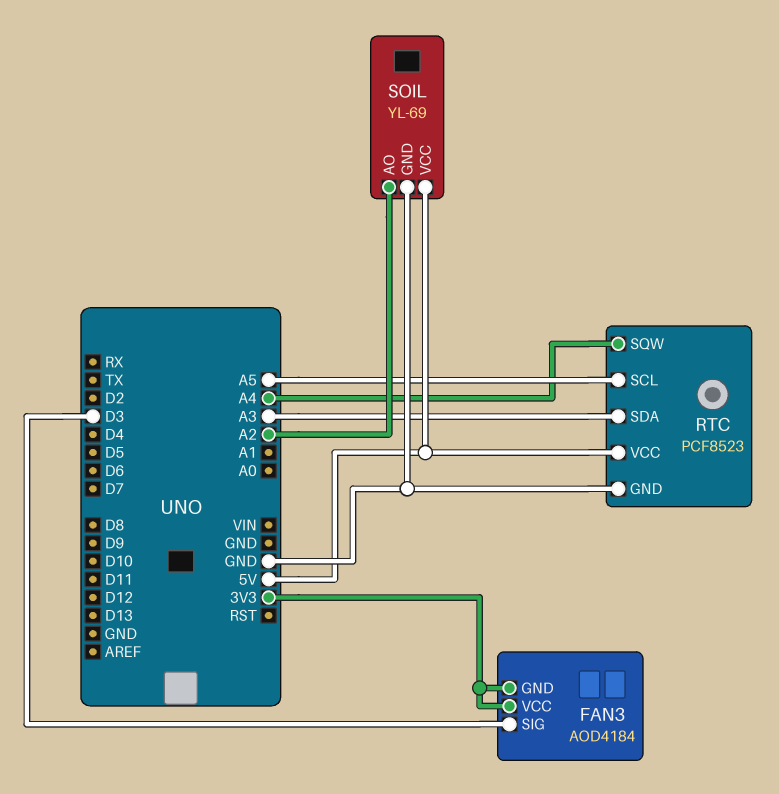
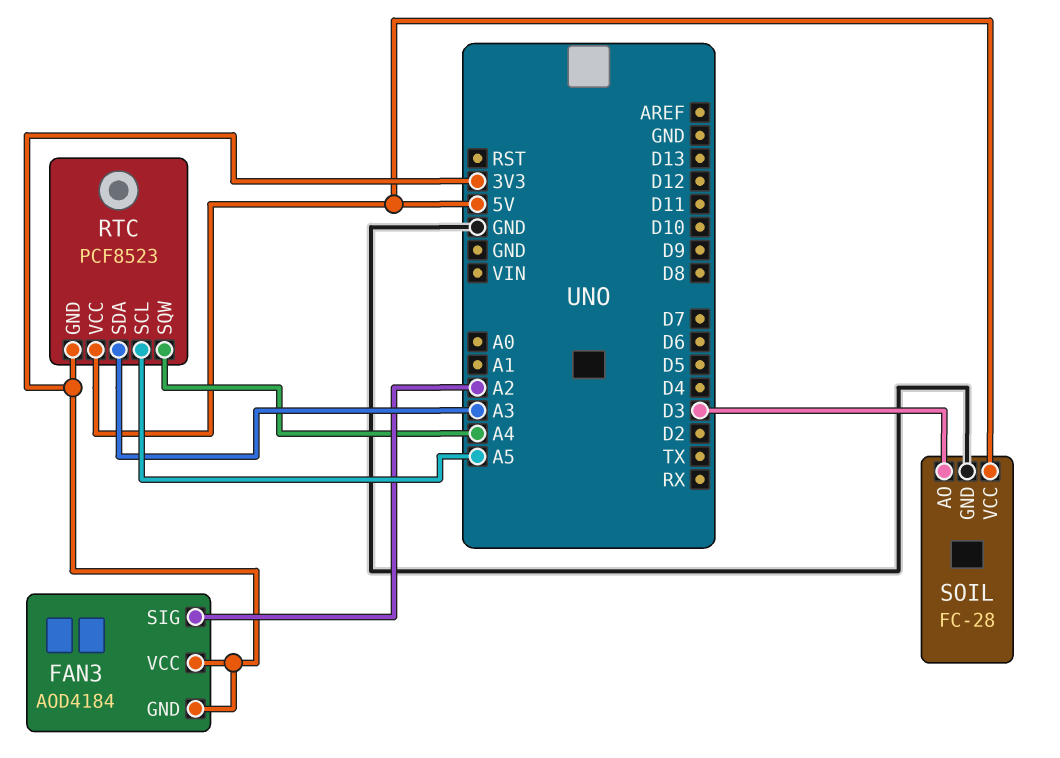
FAN3 pin SIG: D3 -> A2
RTC pin GND: GND -> 3V3
SOIL: YL-69 -> FC-28
SOIL pin AO: A2 -> D3

